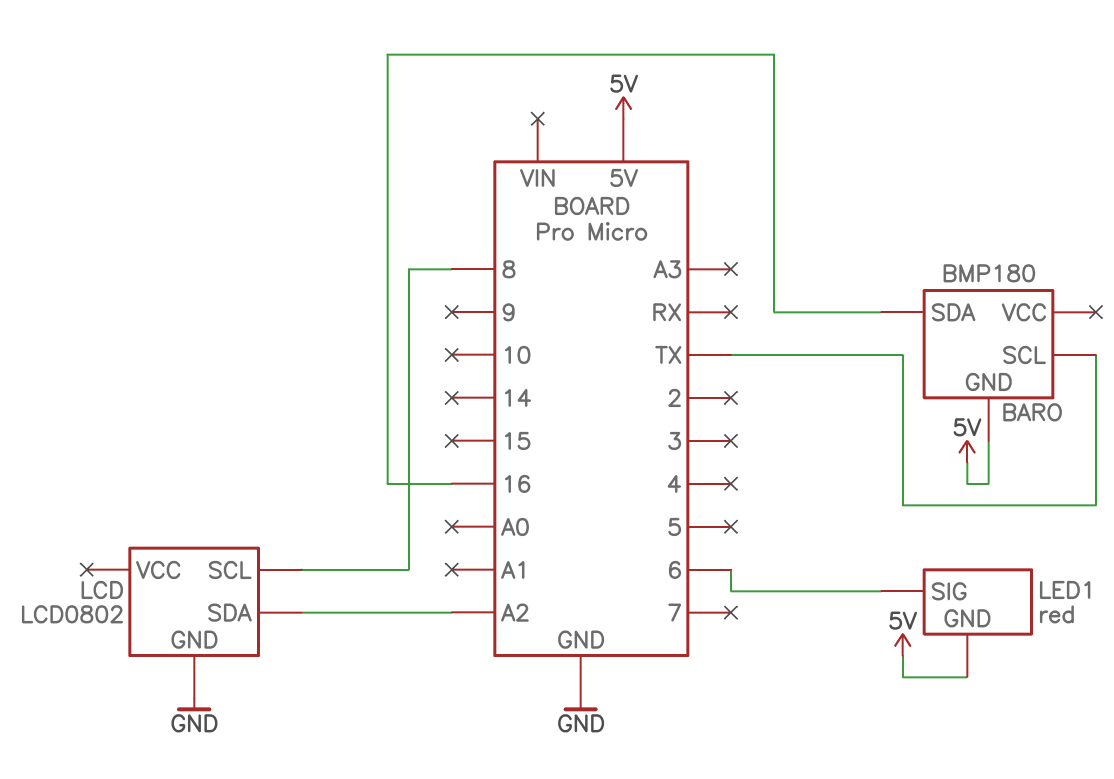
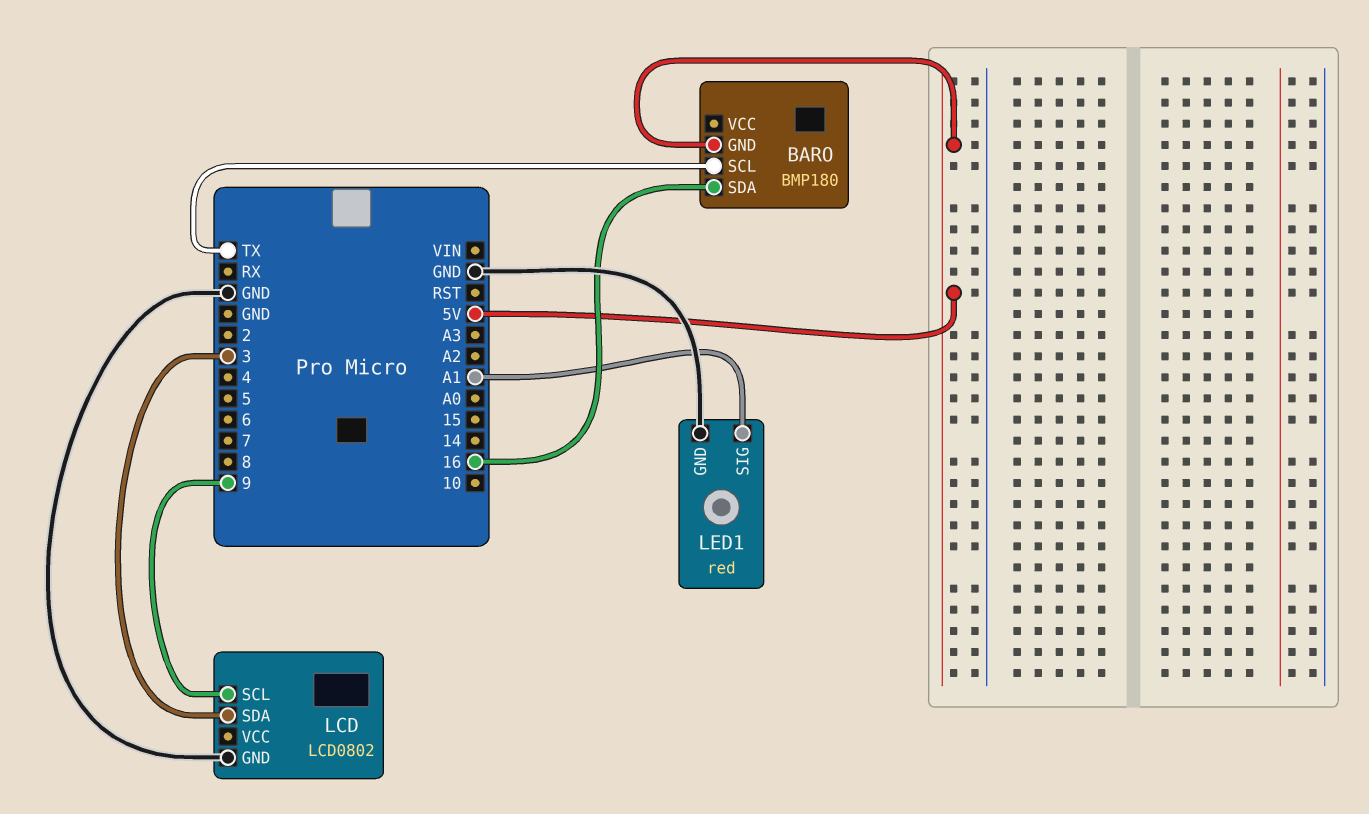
LCD pin SCL: 8 -> 9
LCD pin SDA: A2 -> 3
LED1 pin GND: 5V -> GND
LED1 pin SIG: 6 -> A1

